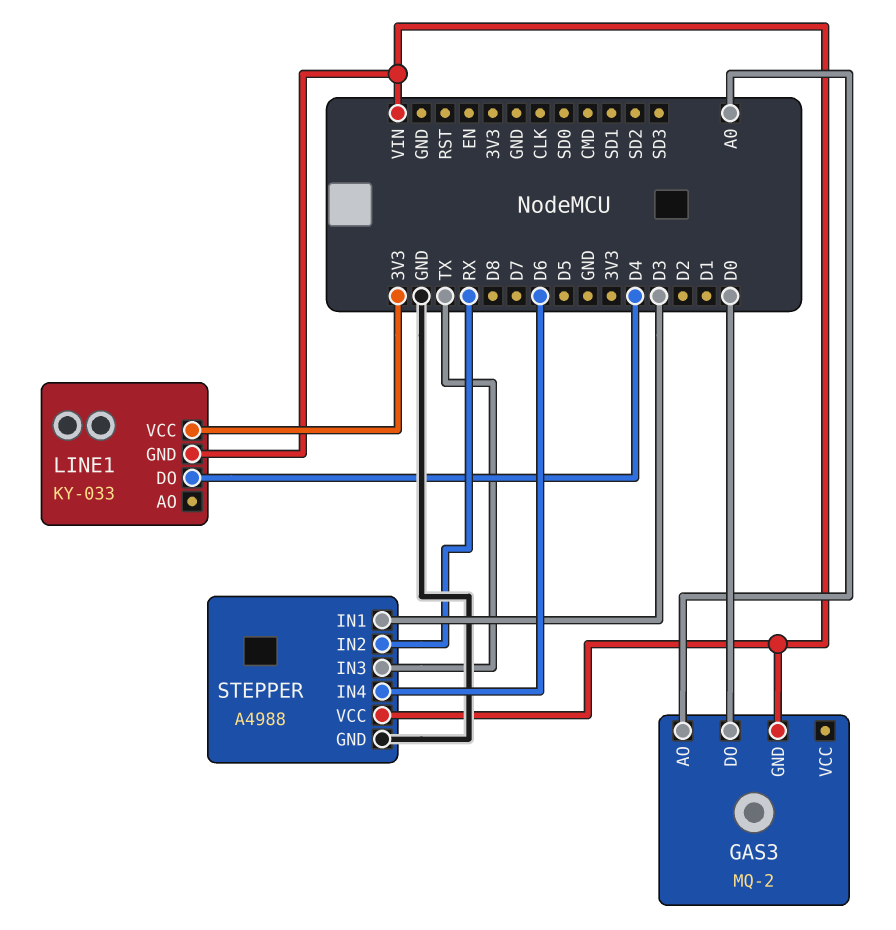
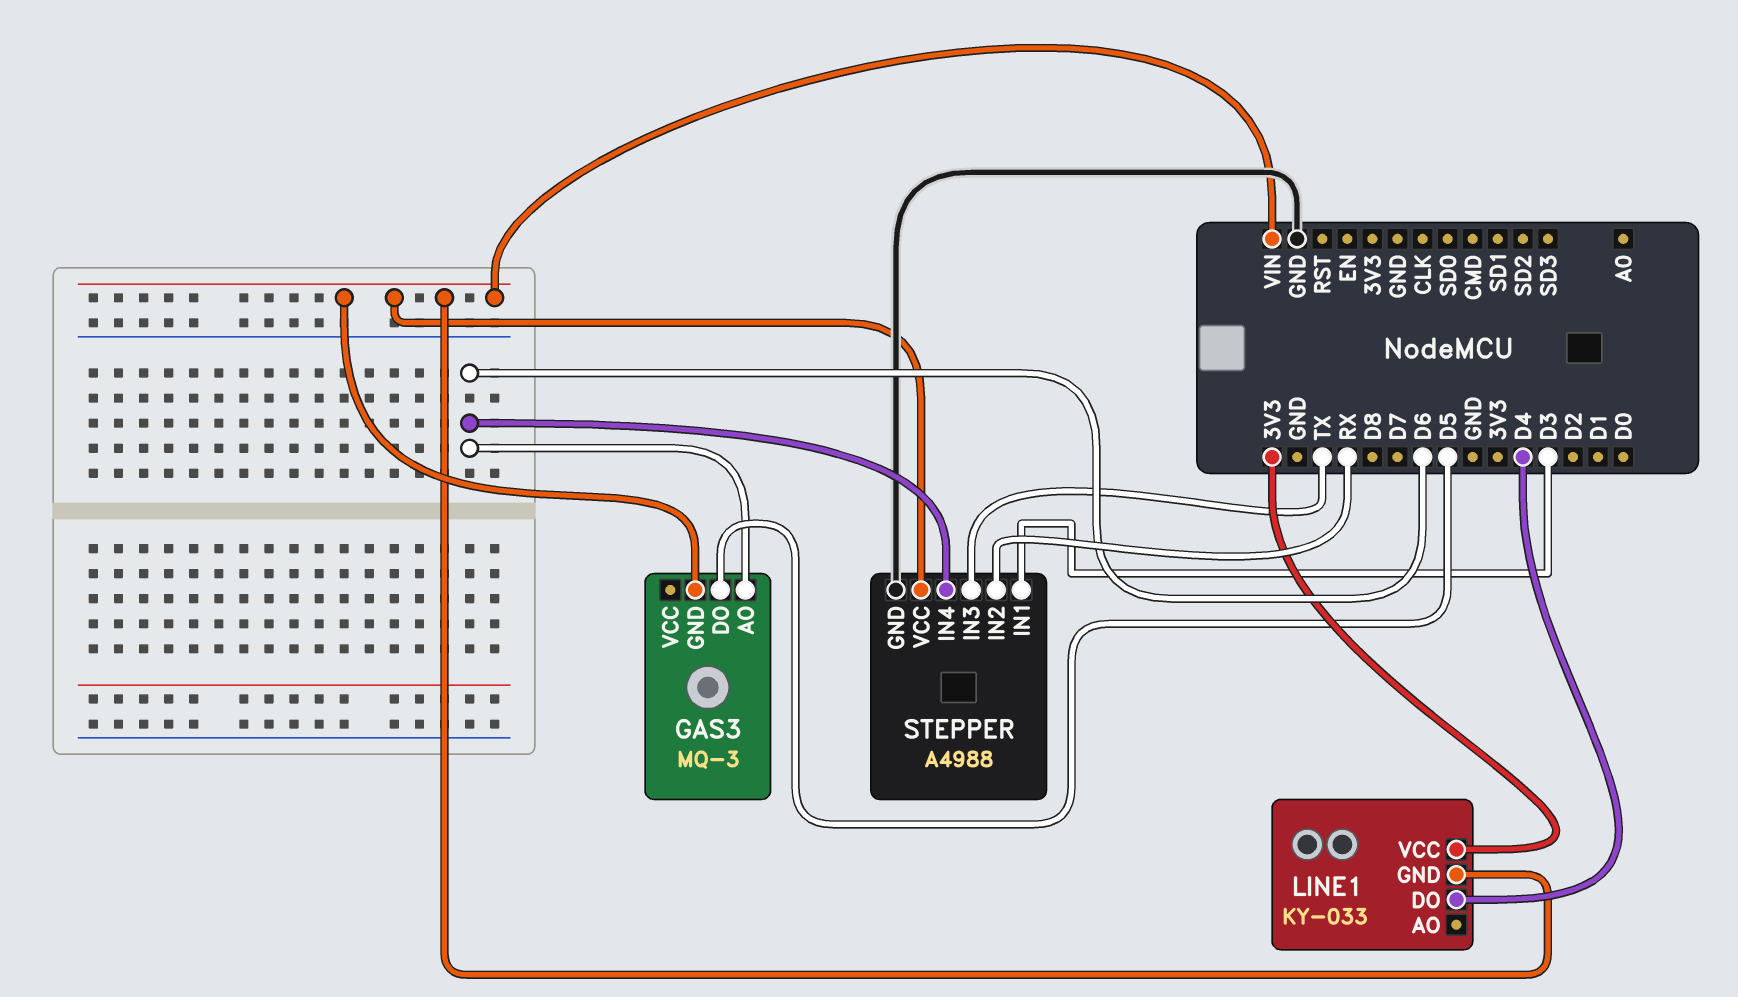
GAS3: MQ-2 -> MQ-3
GAS3 pin AO: A0 -> D6
GAS3 pin DO: D0 -> D5

